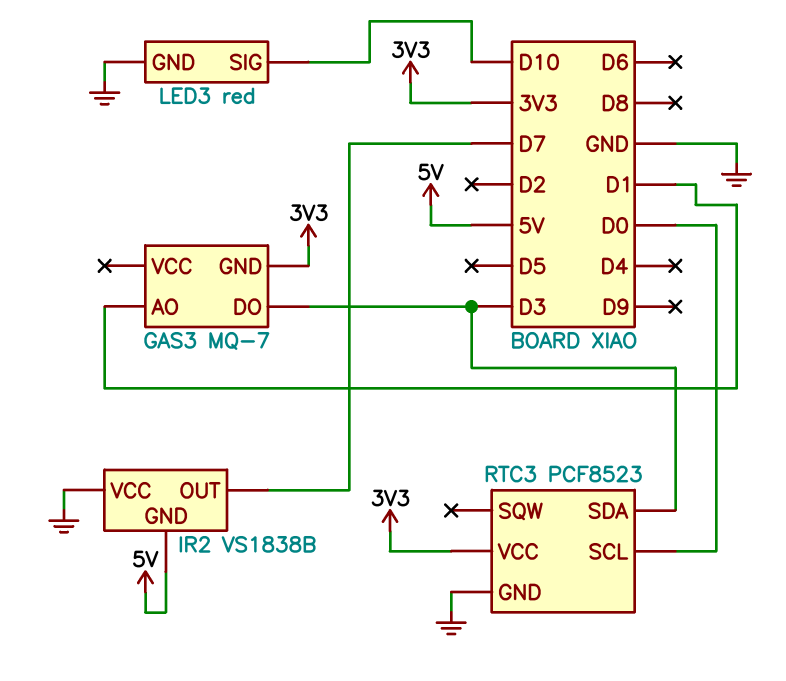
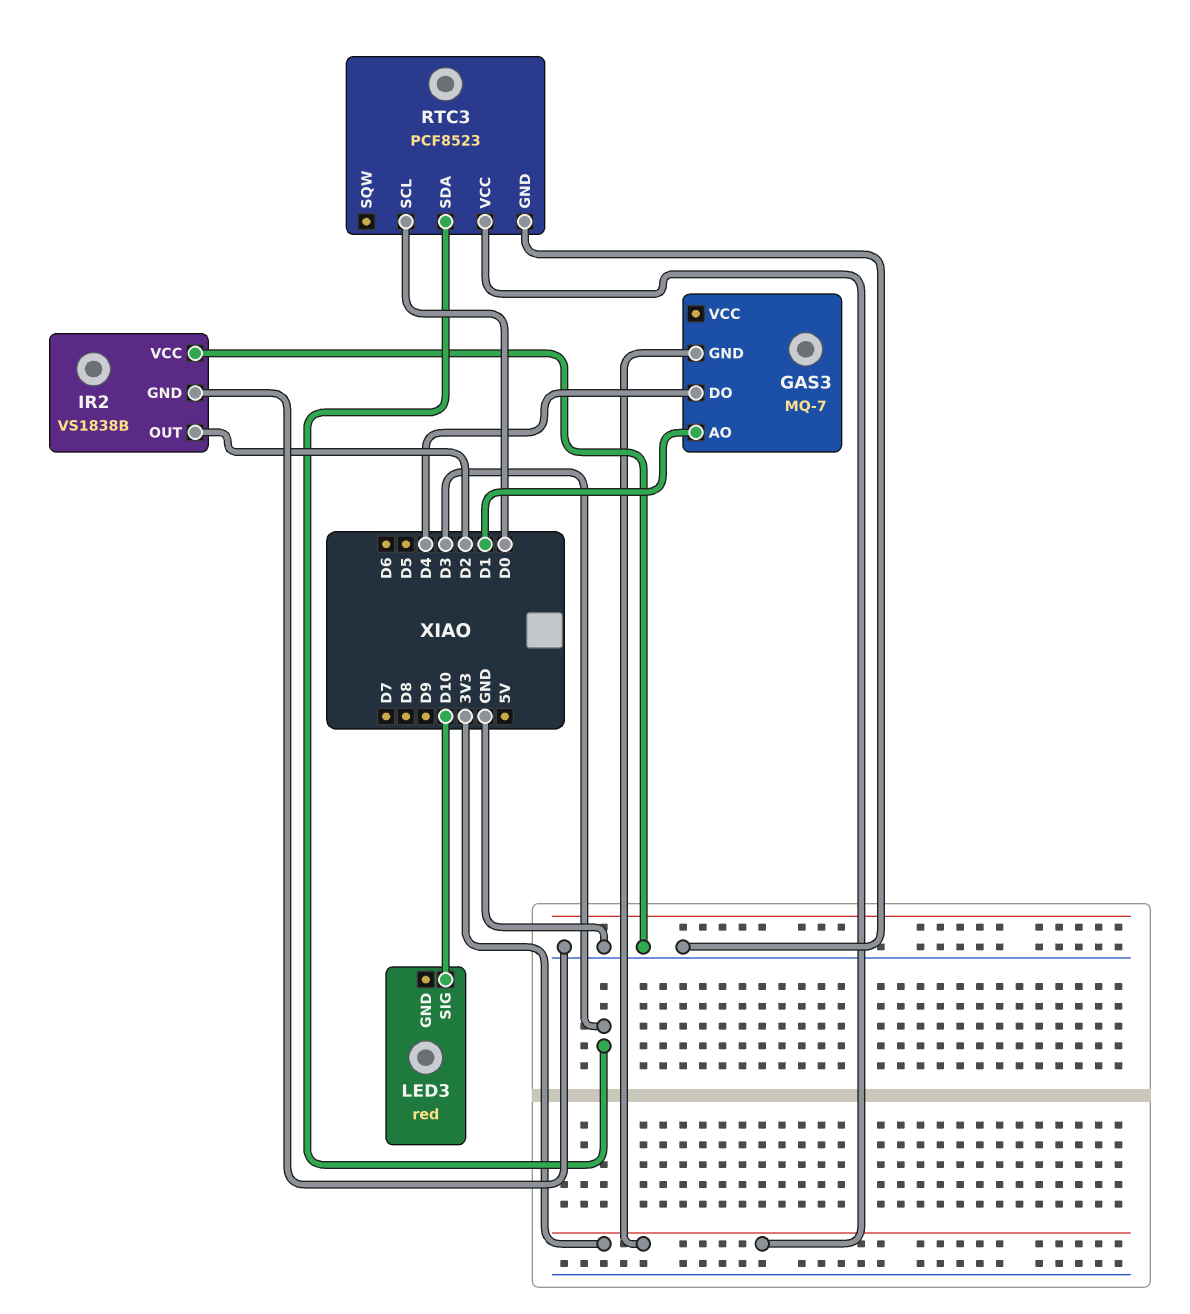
GAS3 pin DO: D3 -> D4
IR2 pin GND: 5V -> GND
IR2 pin OUT: D7 -> D2
LED3 pin GND: GND -> none

